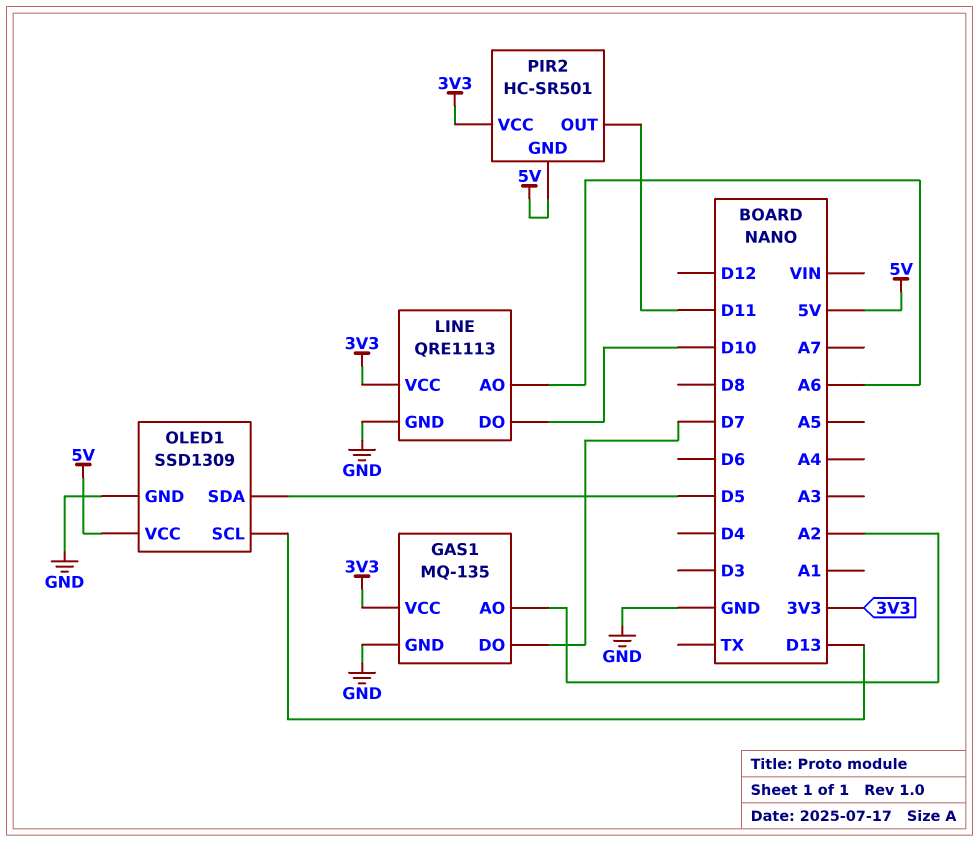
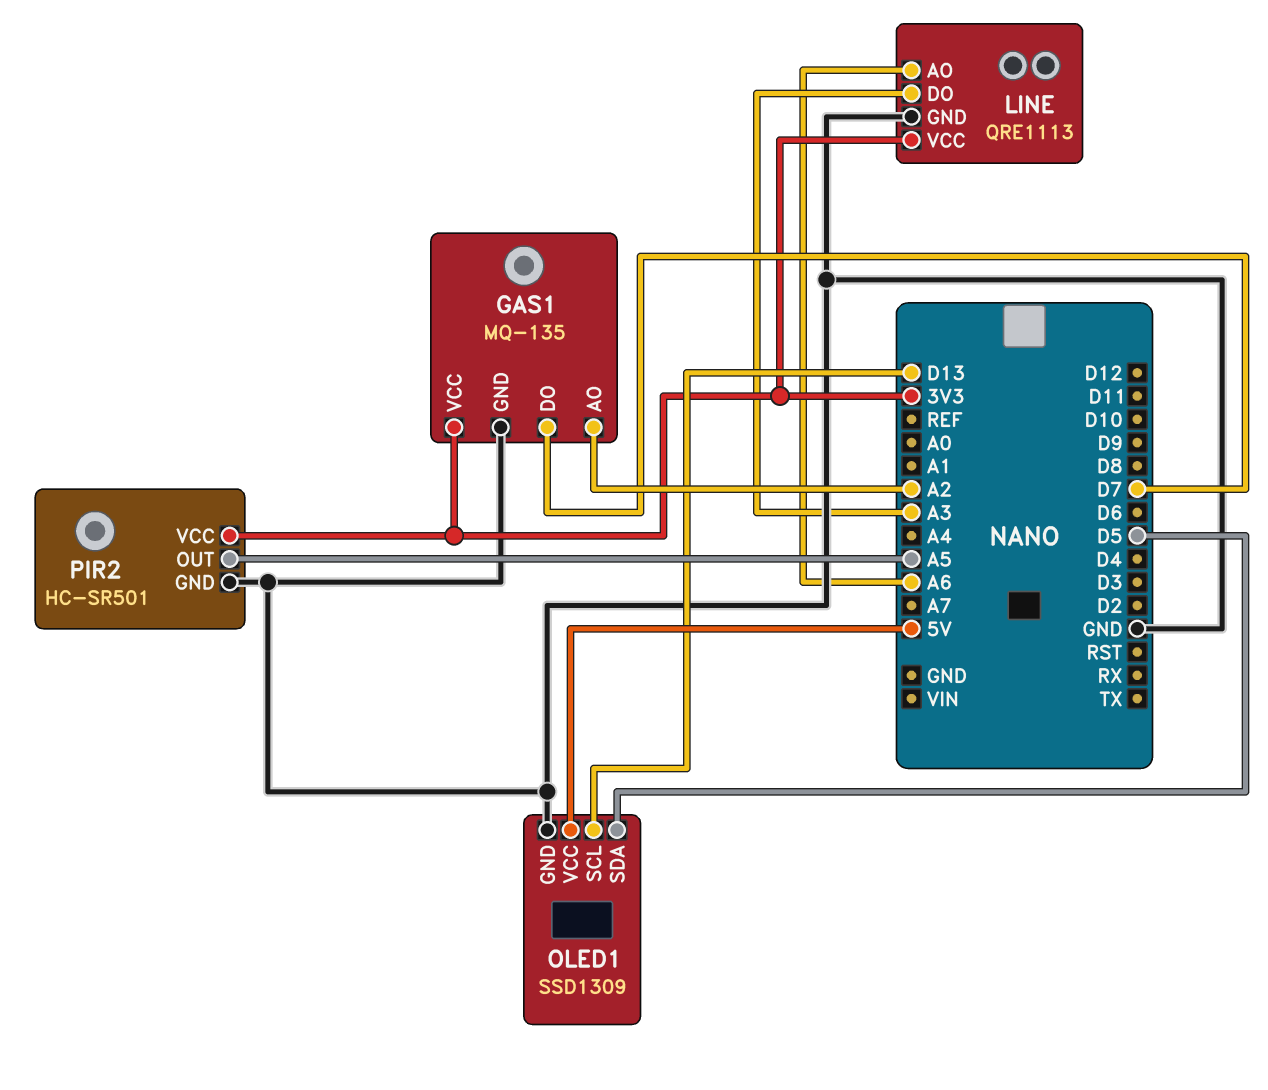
LINE pin DO: D10 -> A3
PIR2 pin GND: 5V -> GND
PIR2 pin OUT: D11 -> A5

